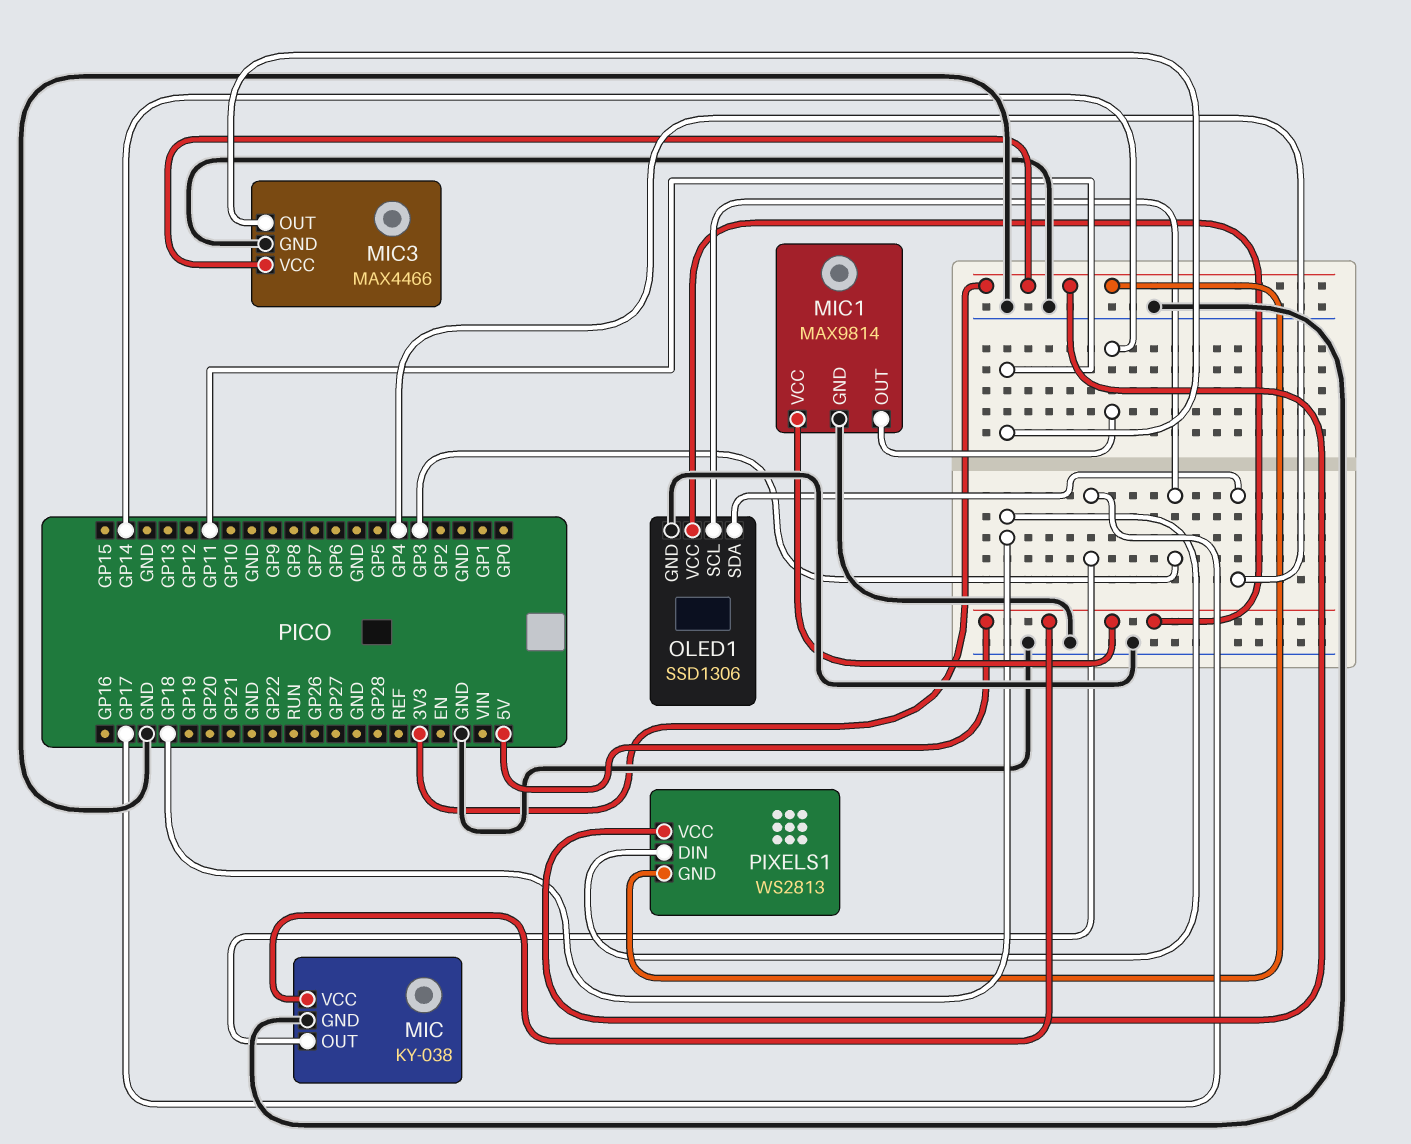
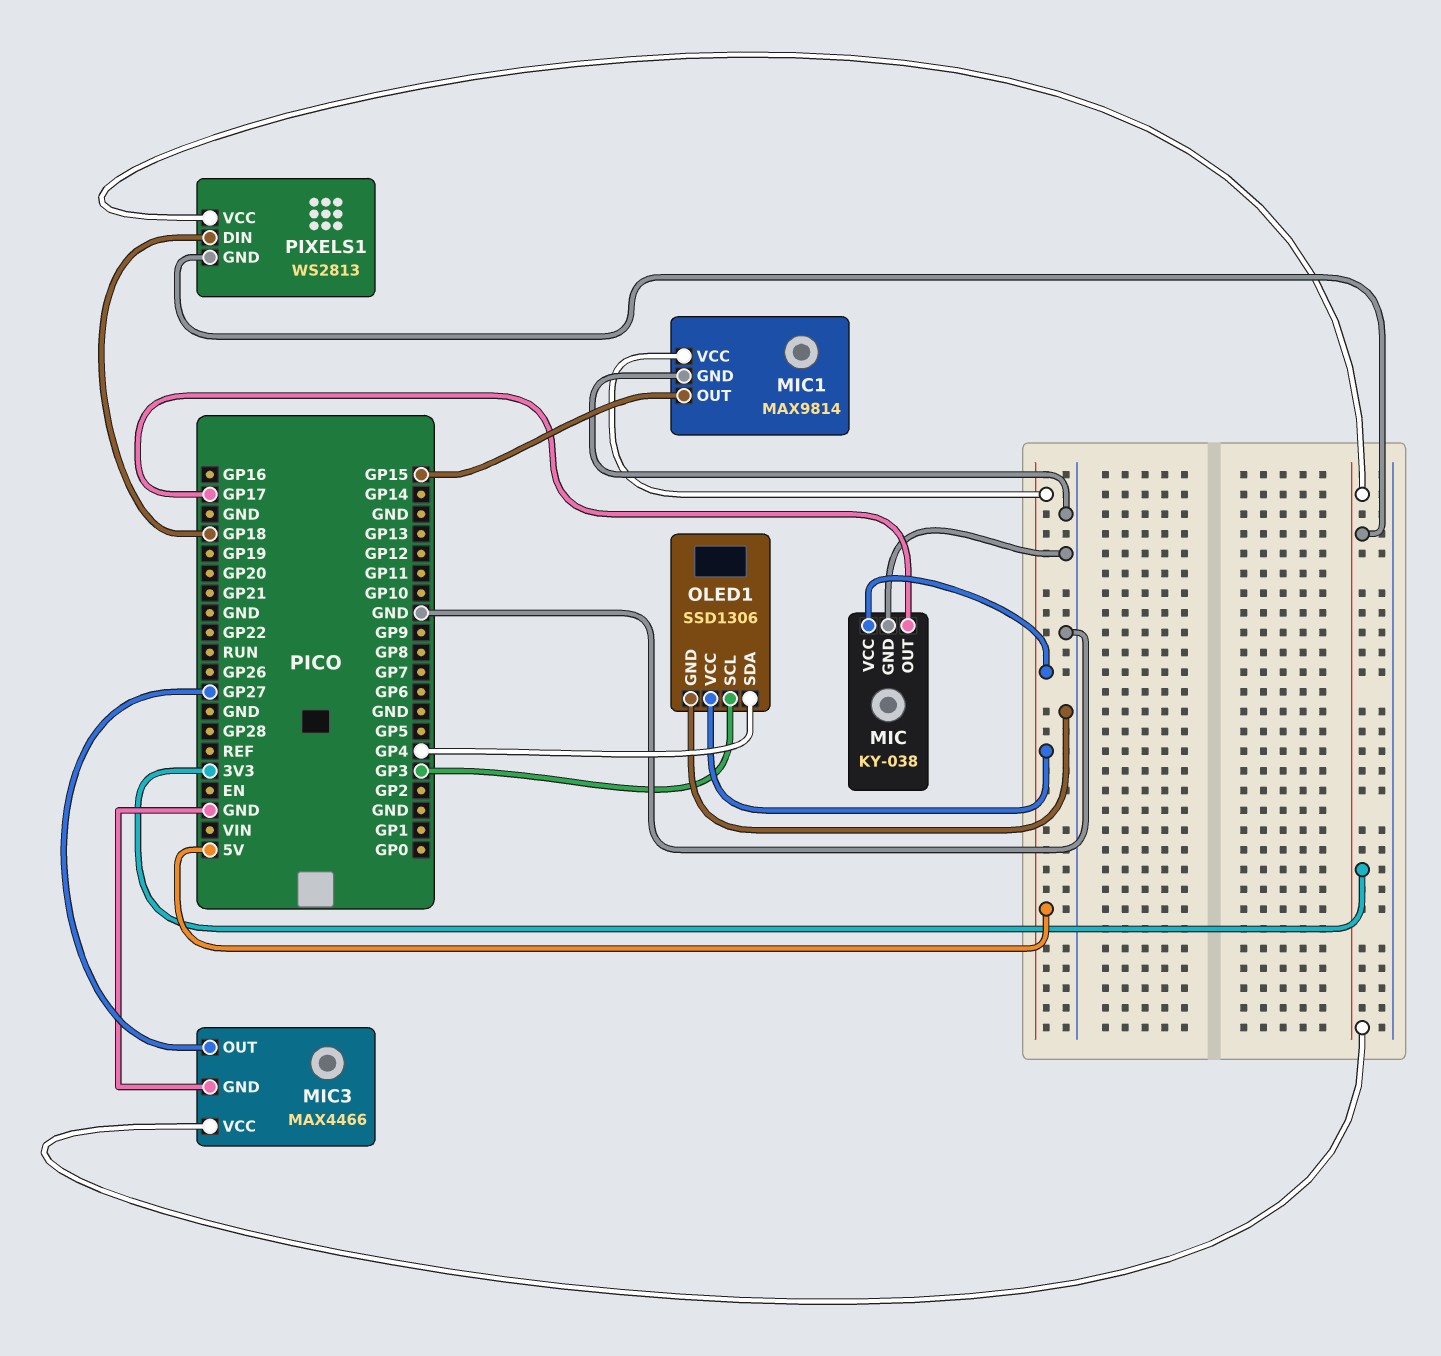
MIC1 pin OUT: GP14 -> GP15
MIC3 pin OUT: GP11 -> GP27

